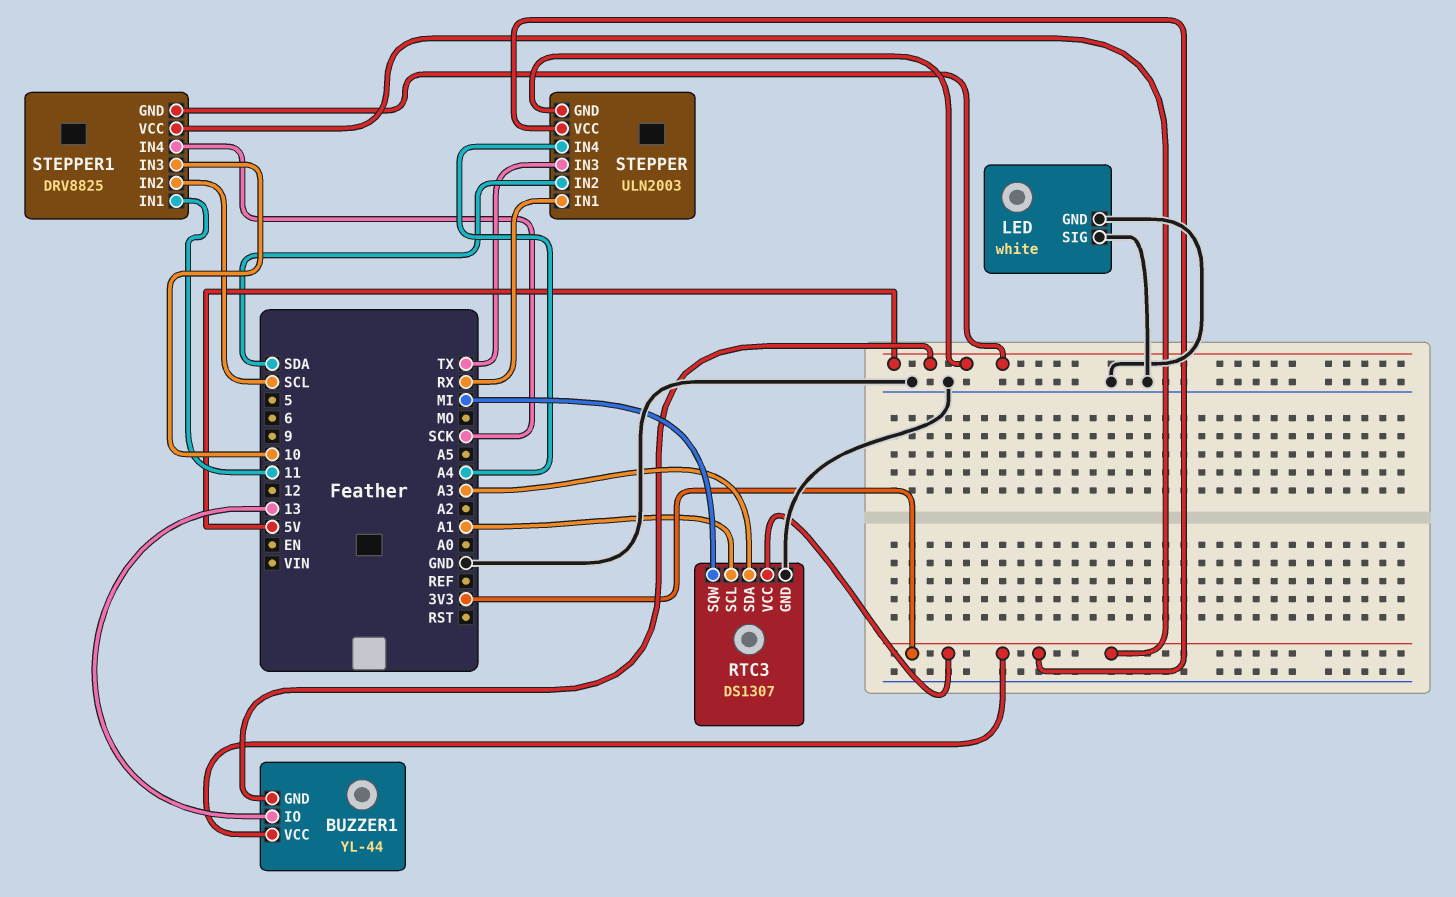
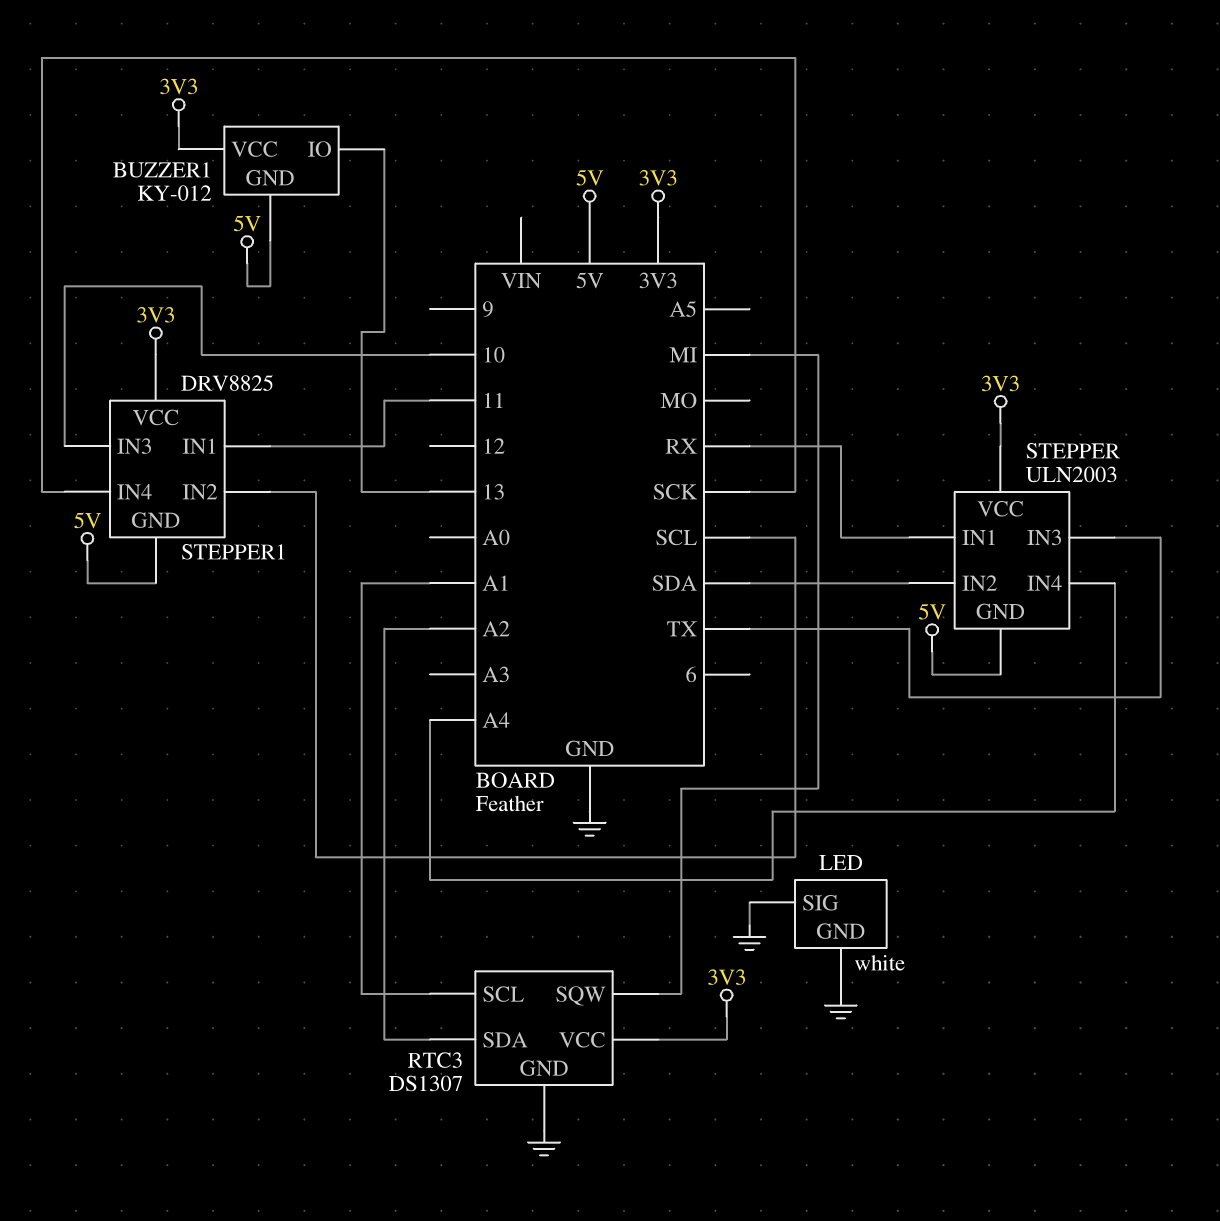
BUZZER1: YL-44 -> KY-012
RTC3 pin SDA: A3 -> A2

